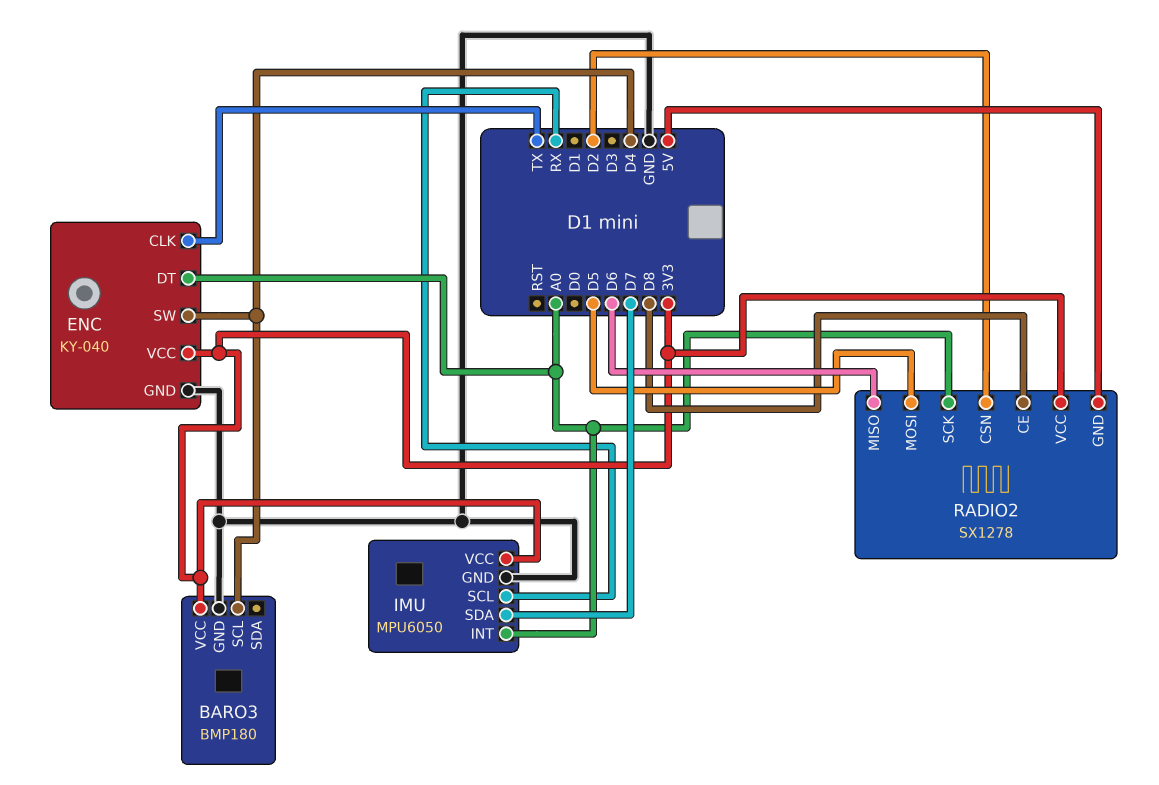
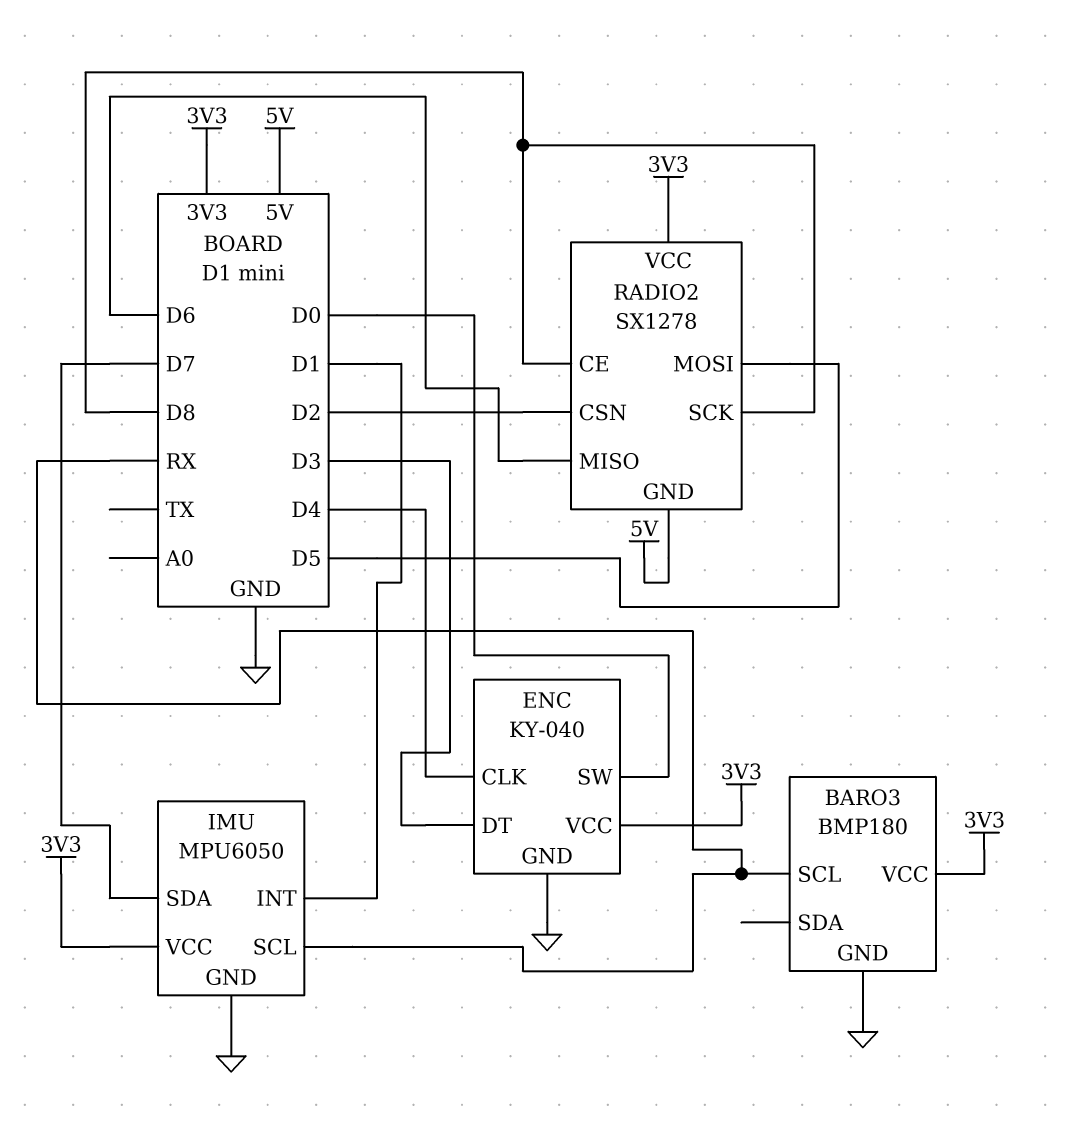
BARO3 pin SCL: D4 -> RX
ENC pin CLK: TX -> D4
ENC pin DT: A0 -> D3
ENC pin SW: D4 -> D0
IMU pin INT: A0 -> D1
RADIO2 pin SCK: A0 -> D8

